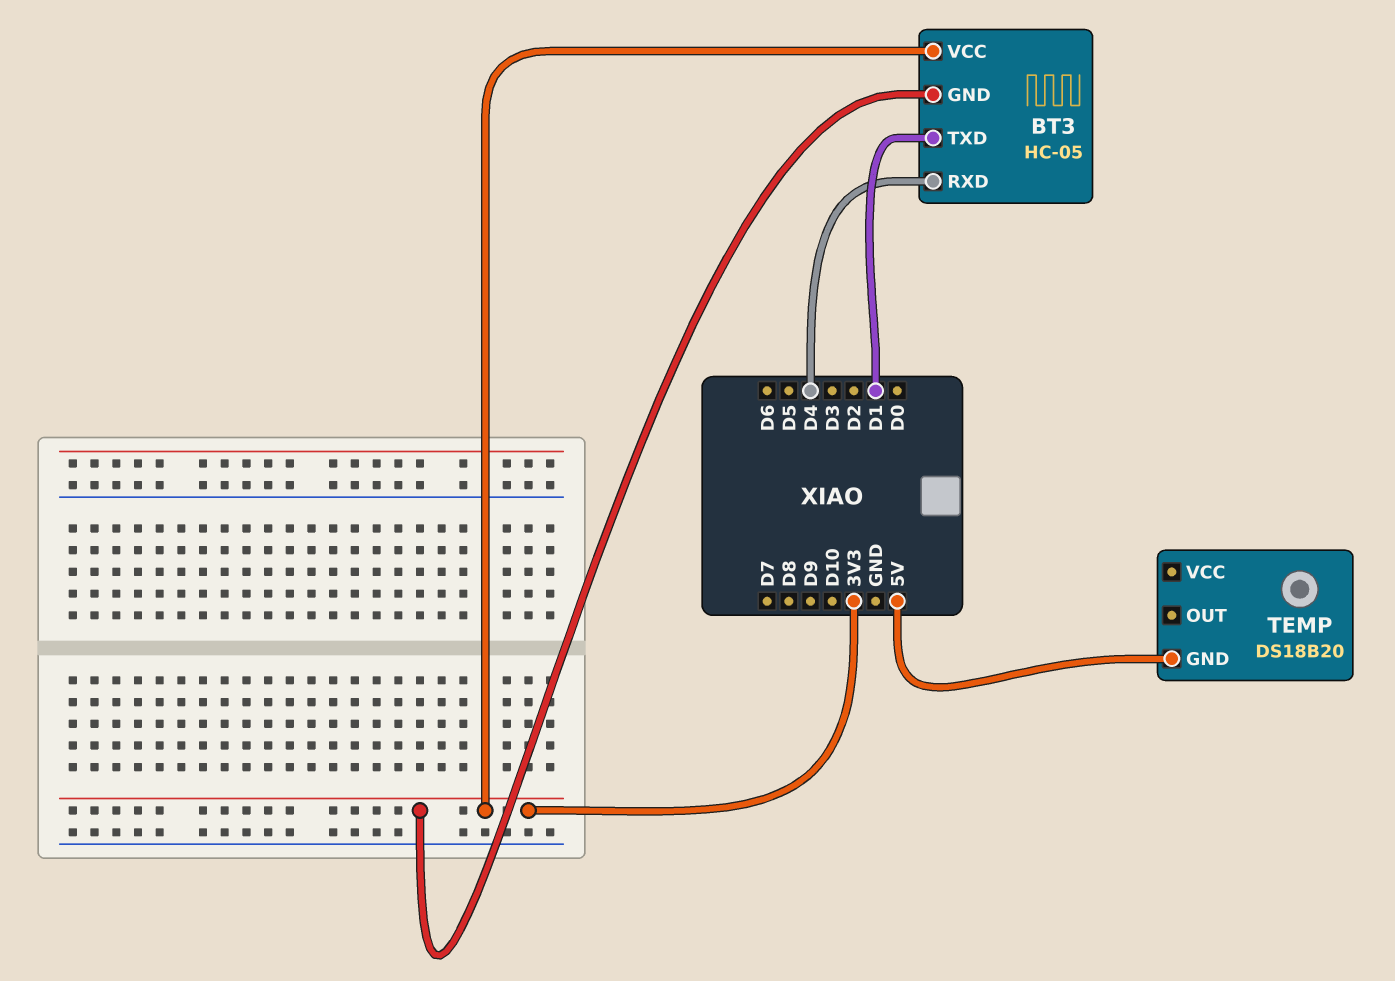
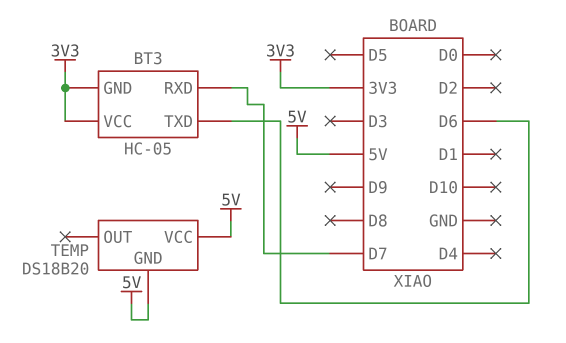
BT3 pin RXD: D4 -> D7
BT3 pin TXD: D1 -> D6
TEMP pin VCC: none -> 5V

